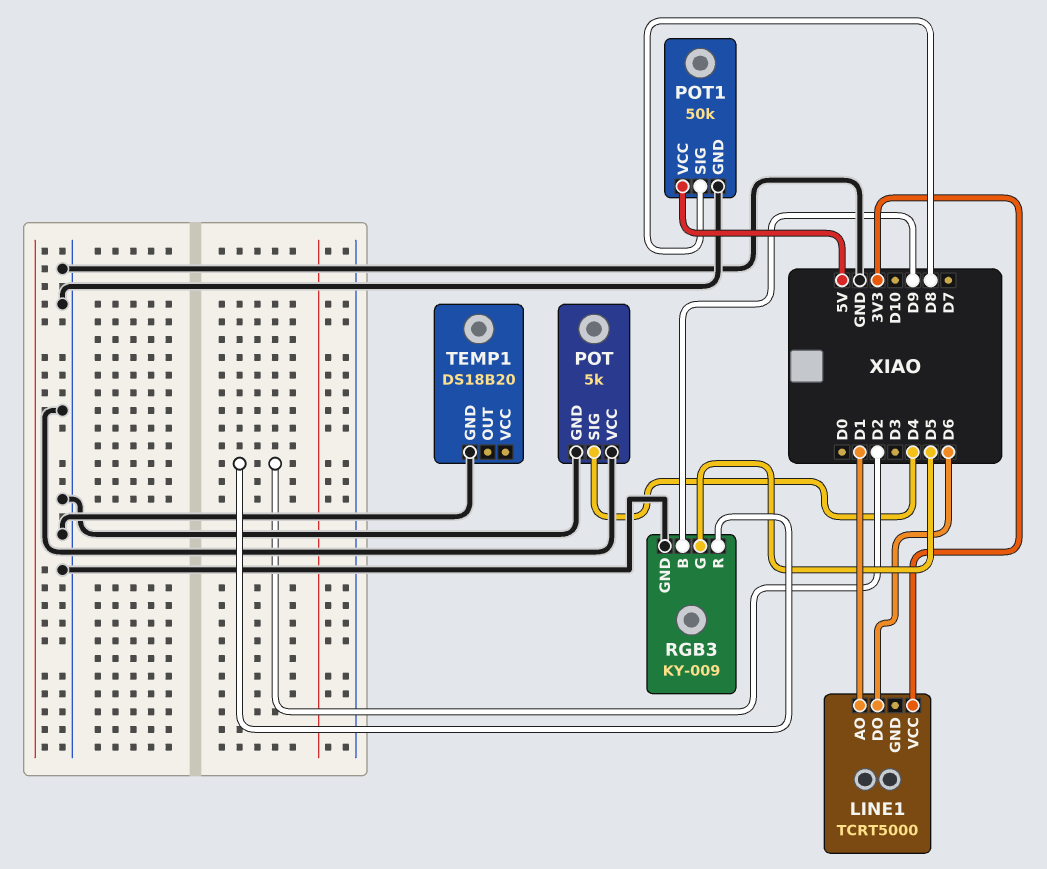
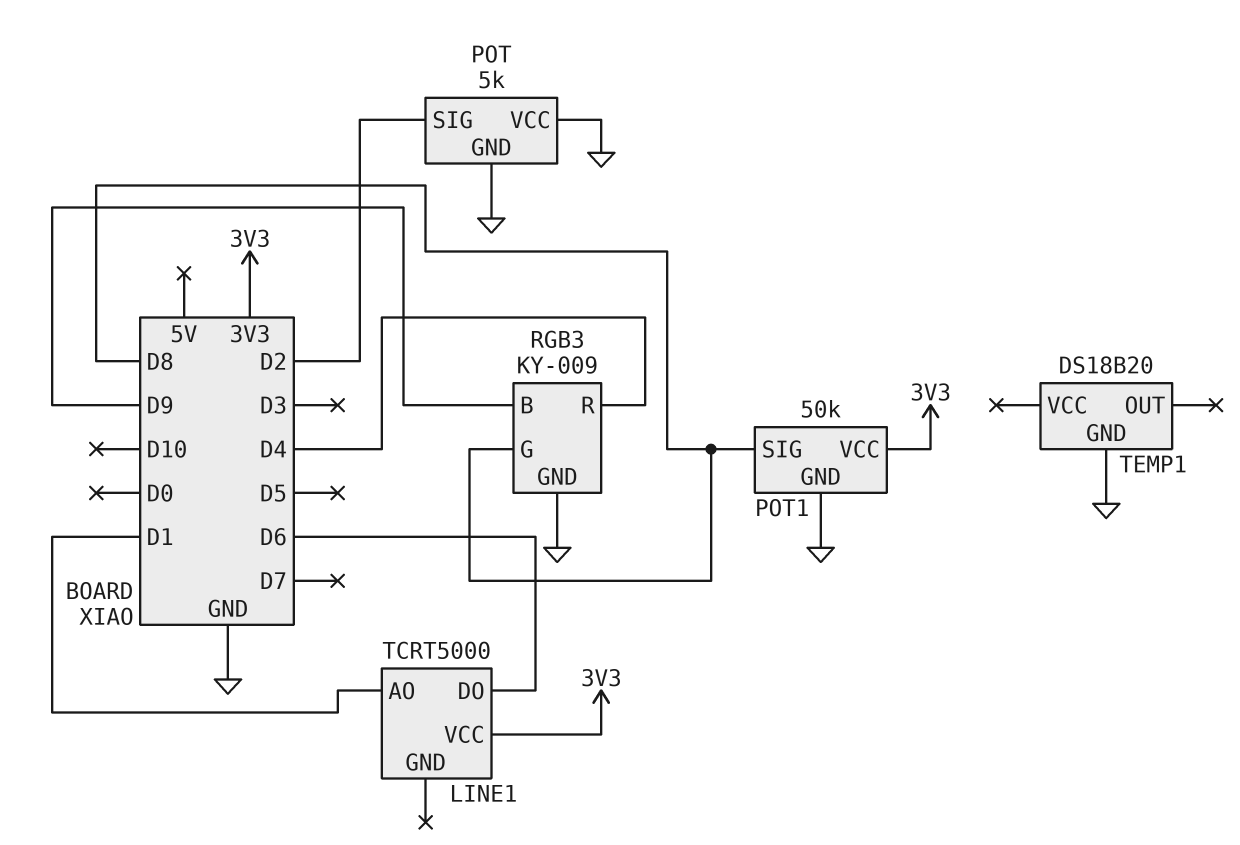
POT pin SIG: D4 -> D2
POT1 pin VCC: 5V -> 3V3
RGB3 pin G: D5 -> D8
RGB3 pin R: D2 -> D4

